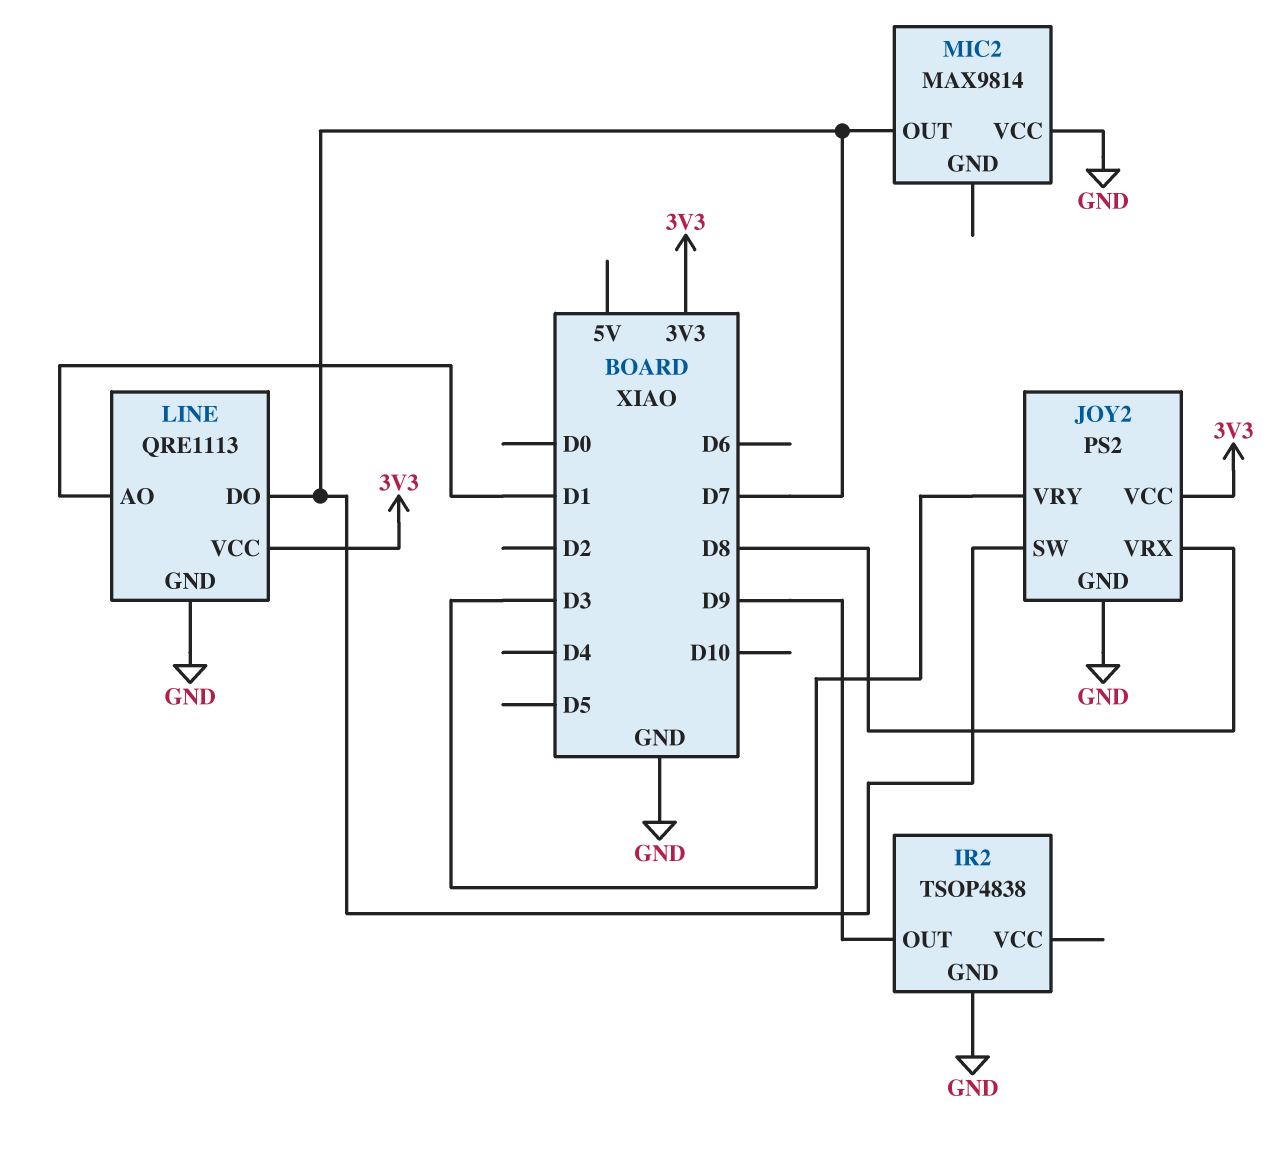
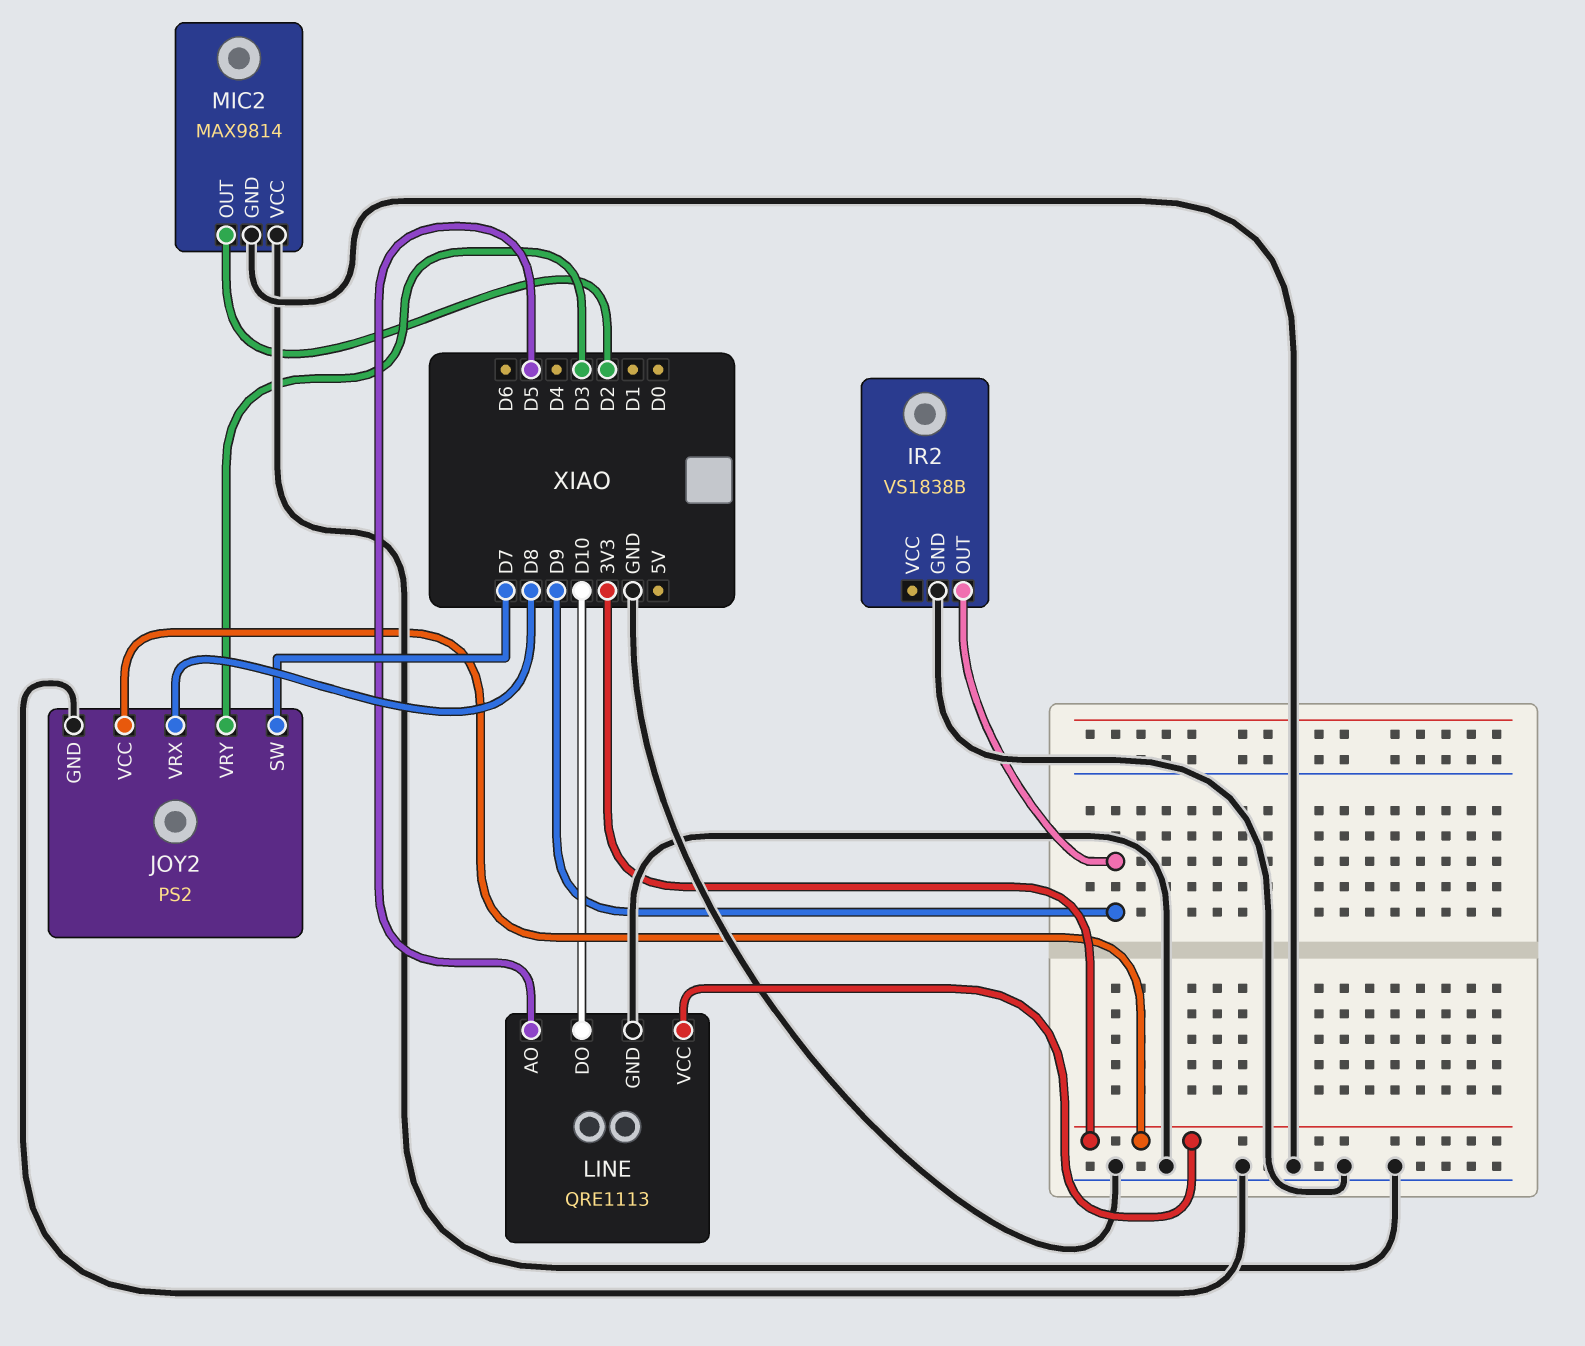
IR2: TSOP4838 -> VS1838B
LINE pin AO: D1 -> D5
LINE pin DO: D7 -> D10
MIC2 pin GND: none -> GND
MIC2 pin OUT: D7 -> D2

